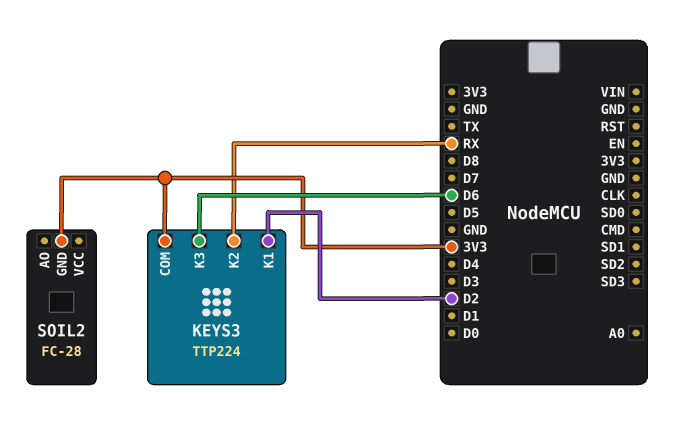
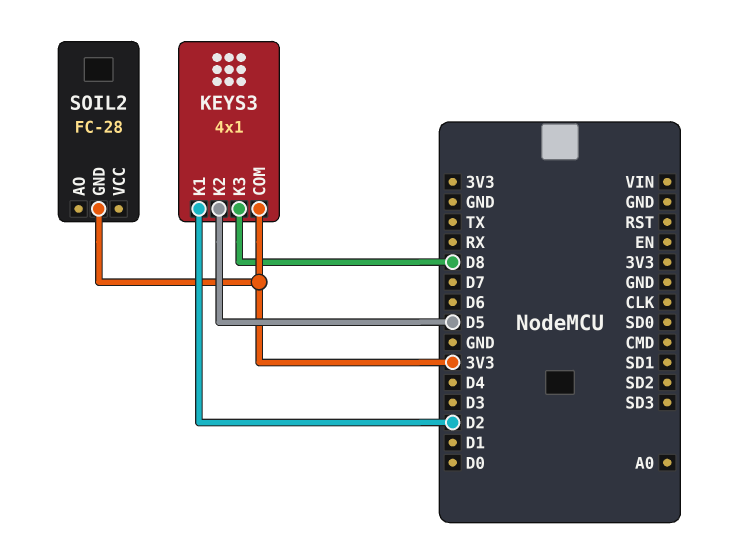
KEYS3: TTP224 -> 4x1
KEYS3 pin K2: RX -> D5
KEYS3 pin K3: D6 -> D8

